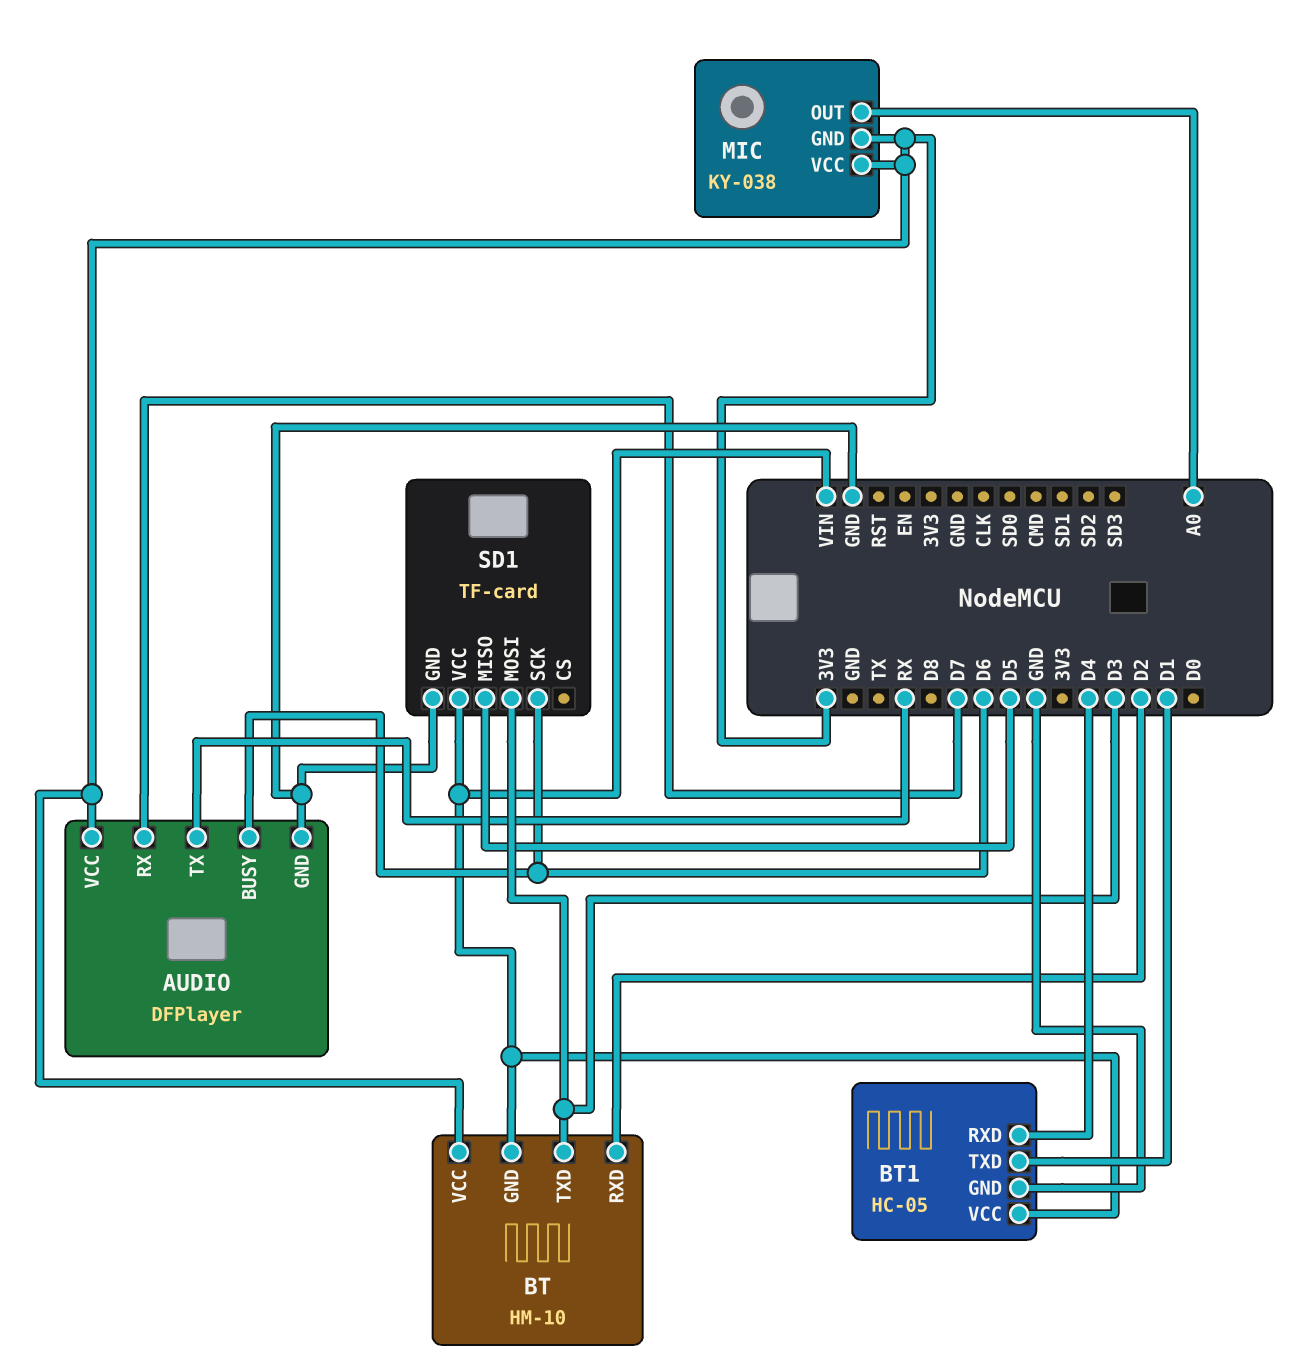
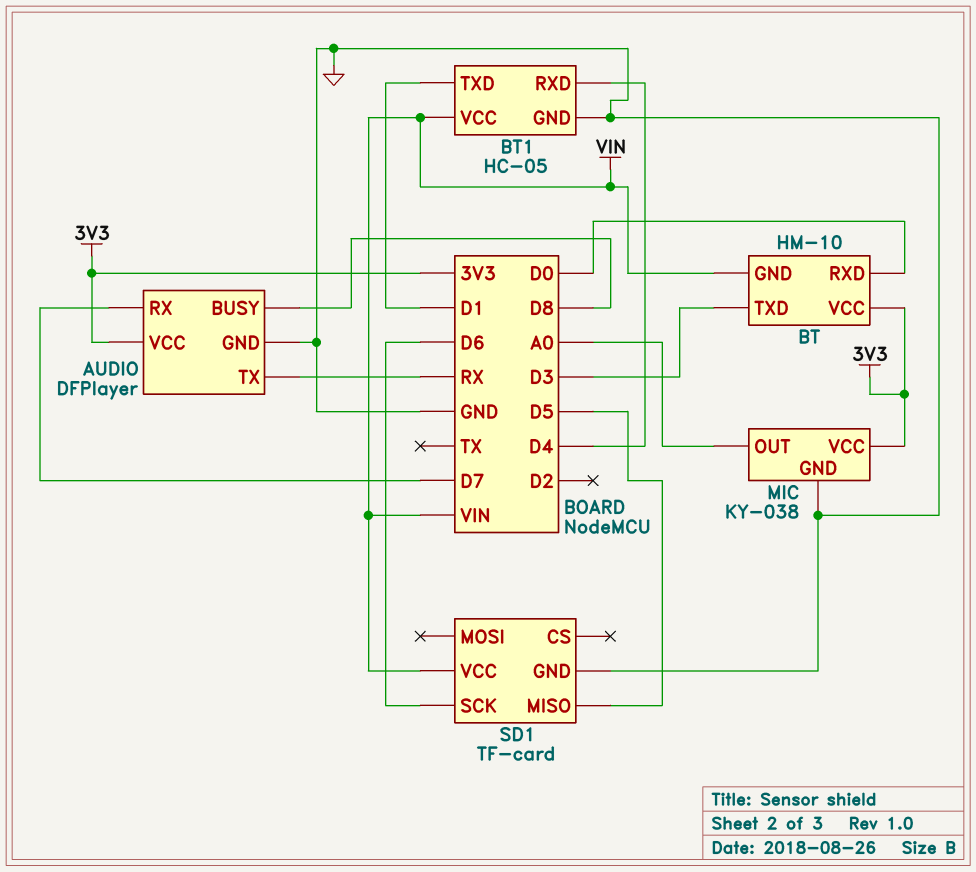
AUDIO pin BUSY: D6 -> D8
BT pin RXD: D2 -> D0
MIC pin GND: 3V3 -> GND
SD1 pin MOSI: D3 -> none

